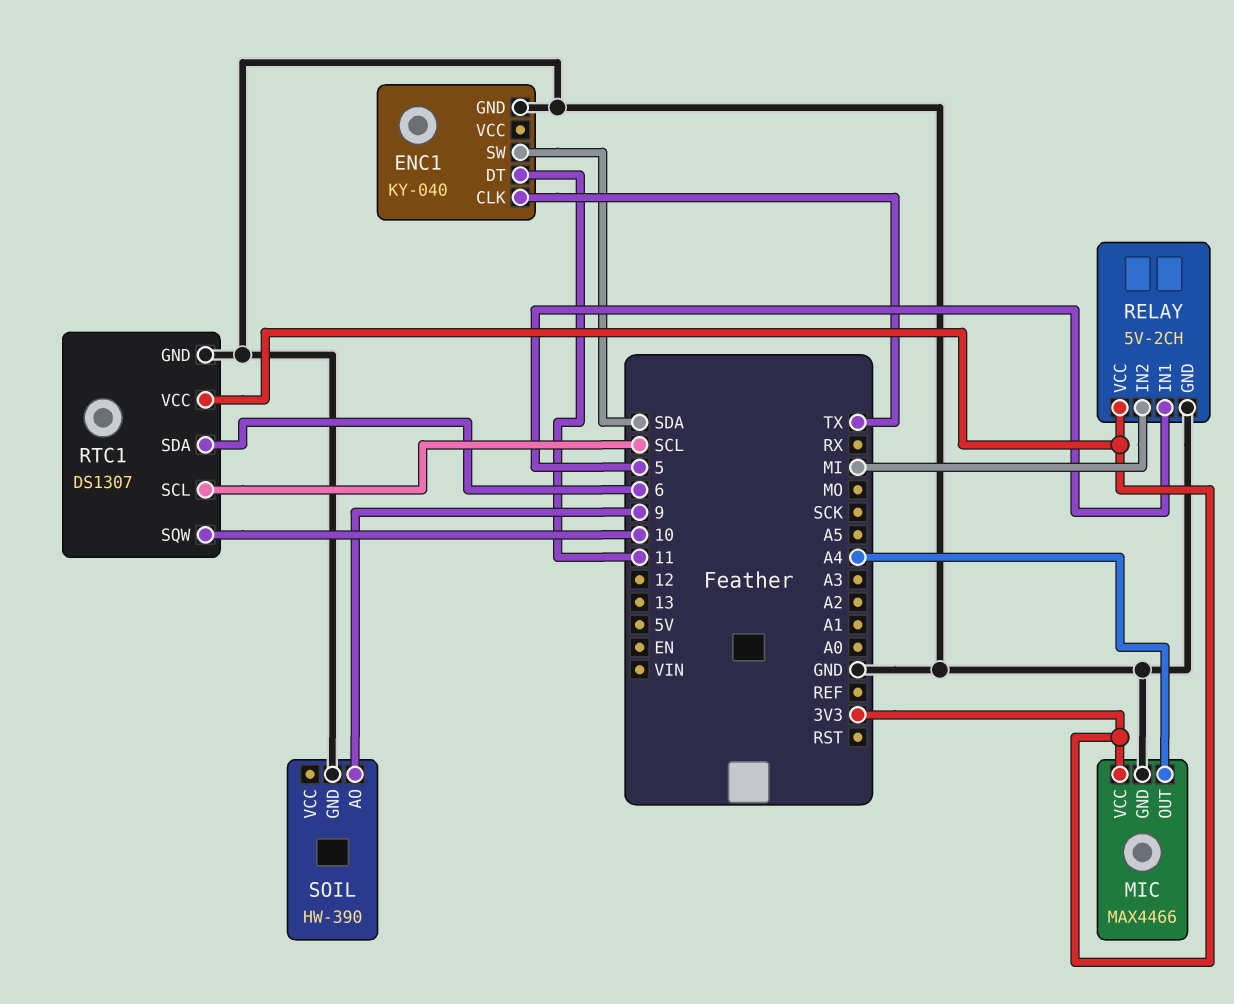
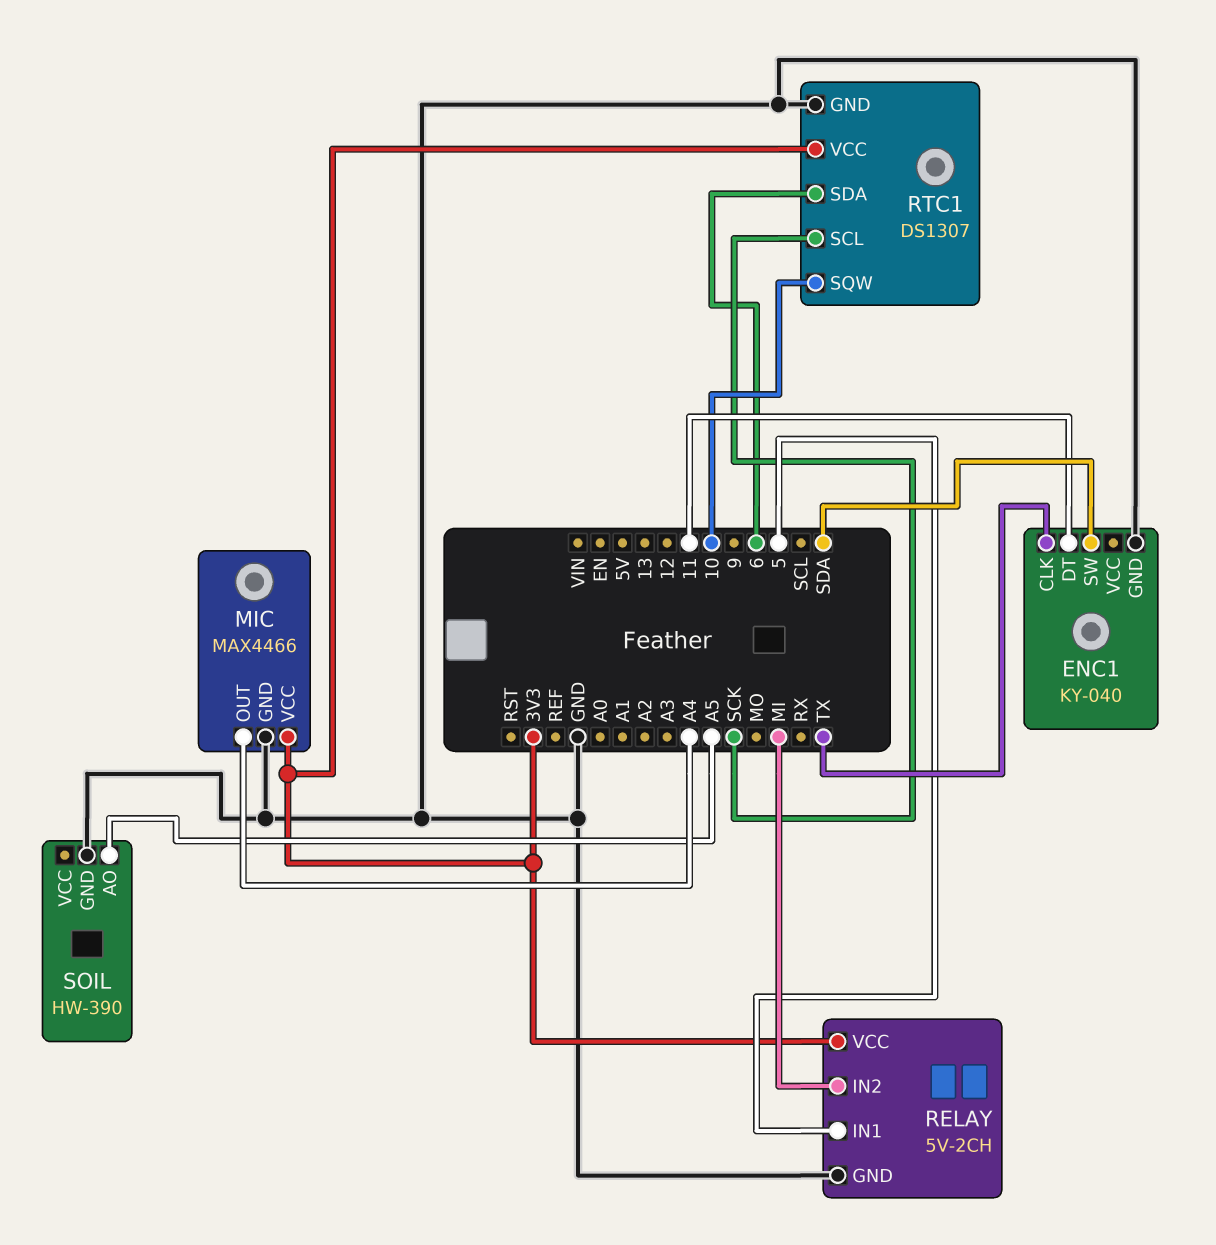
RTC1 pin SCL: SCL -> SCK
SOIL pin AO: 9 -> A5

